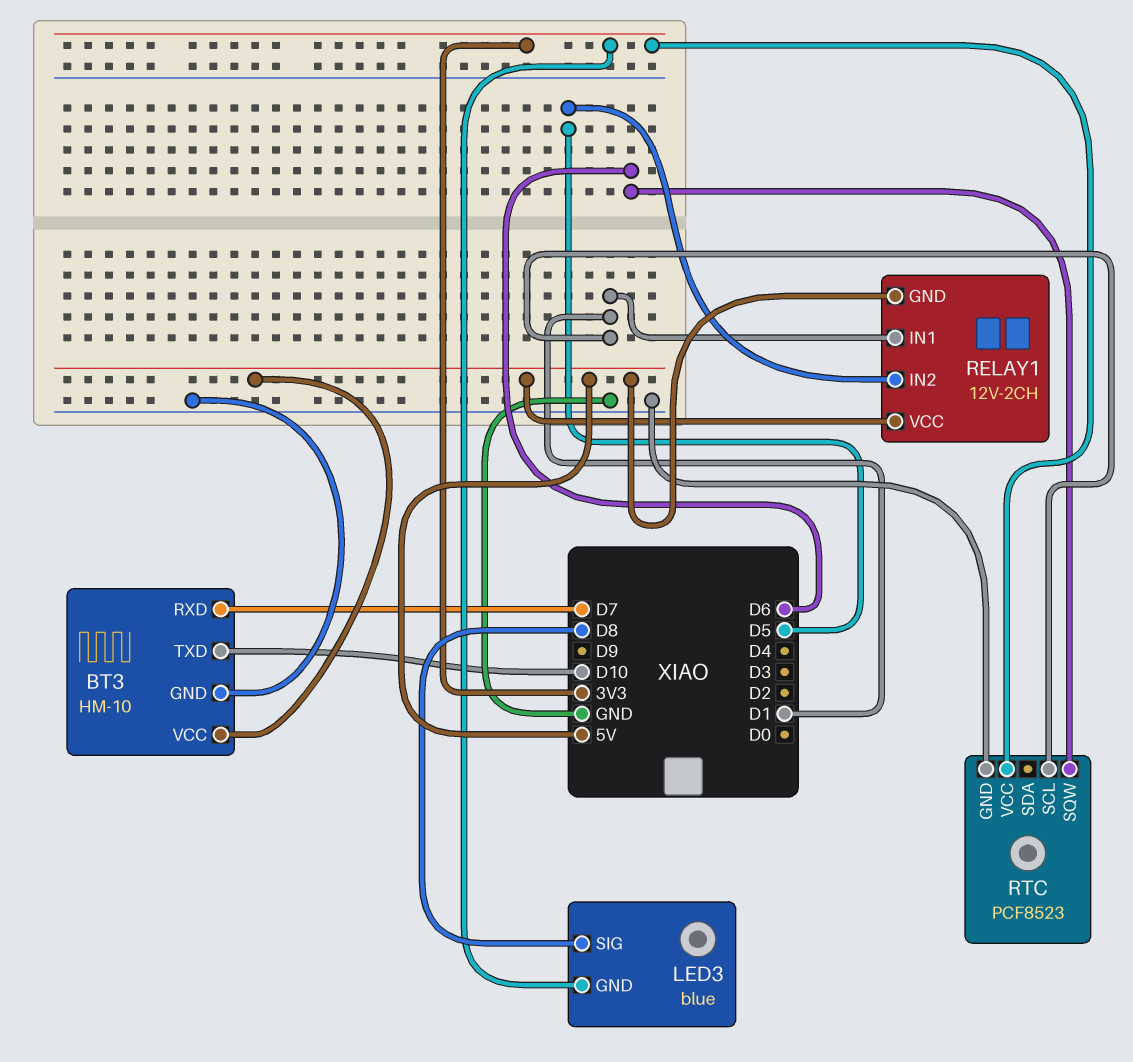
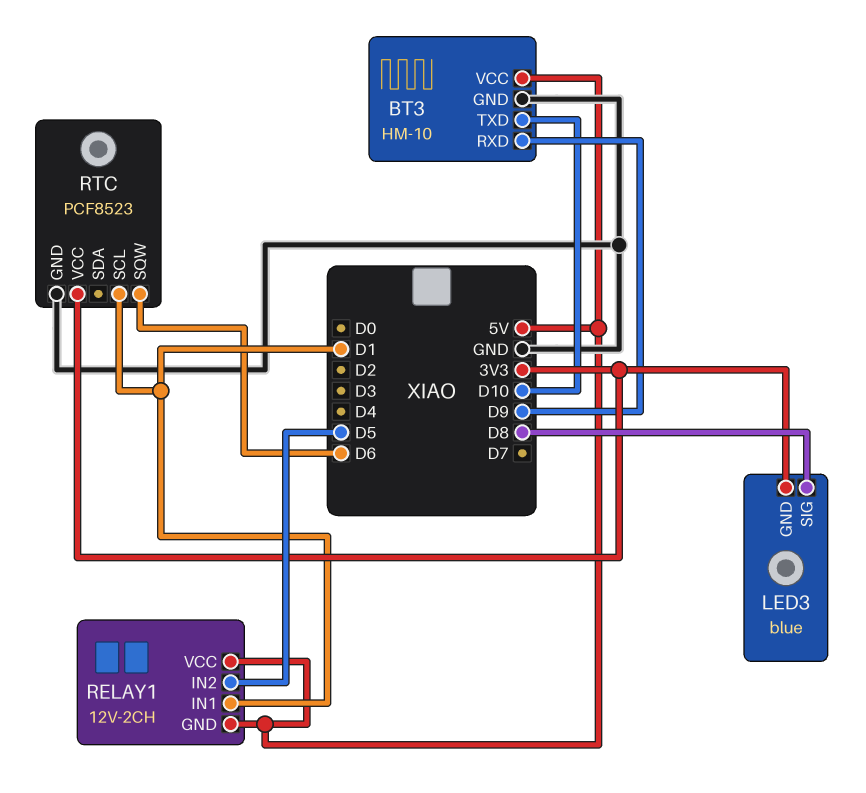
BT3 pin RXD: D7 -> D9

